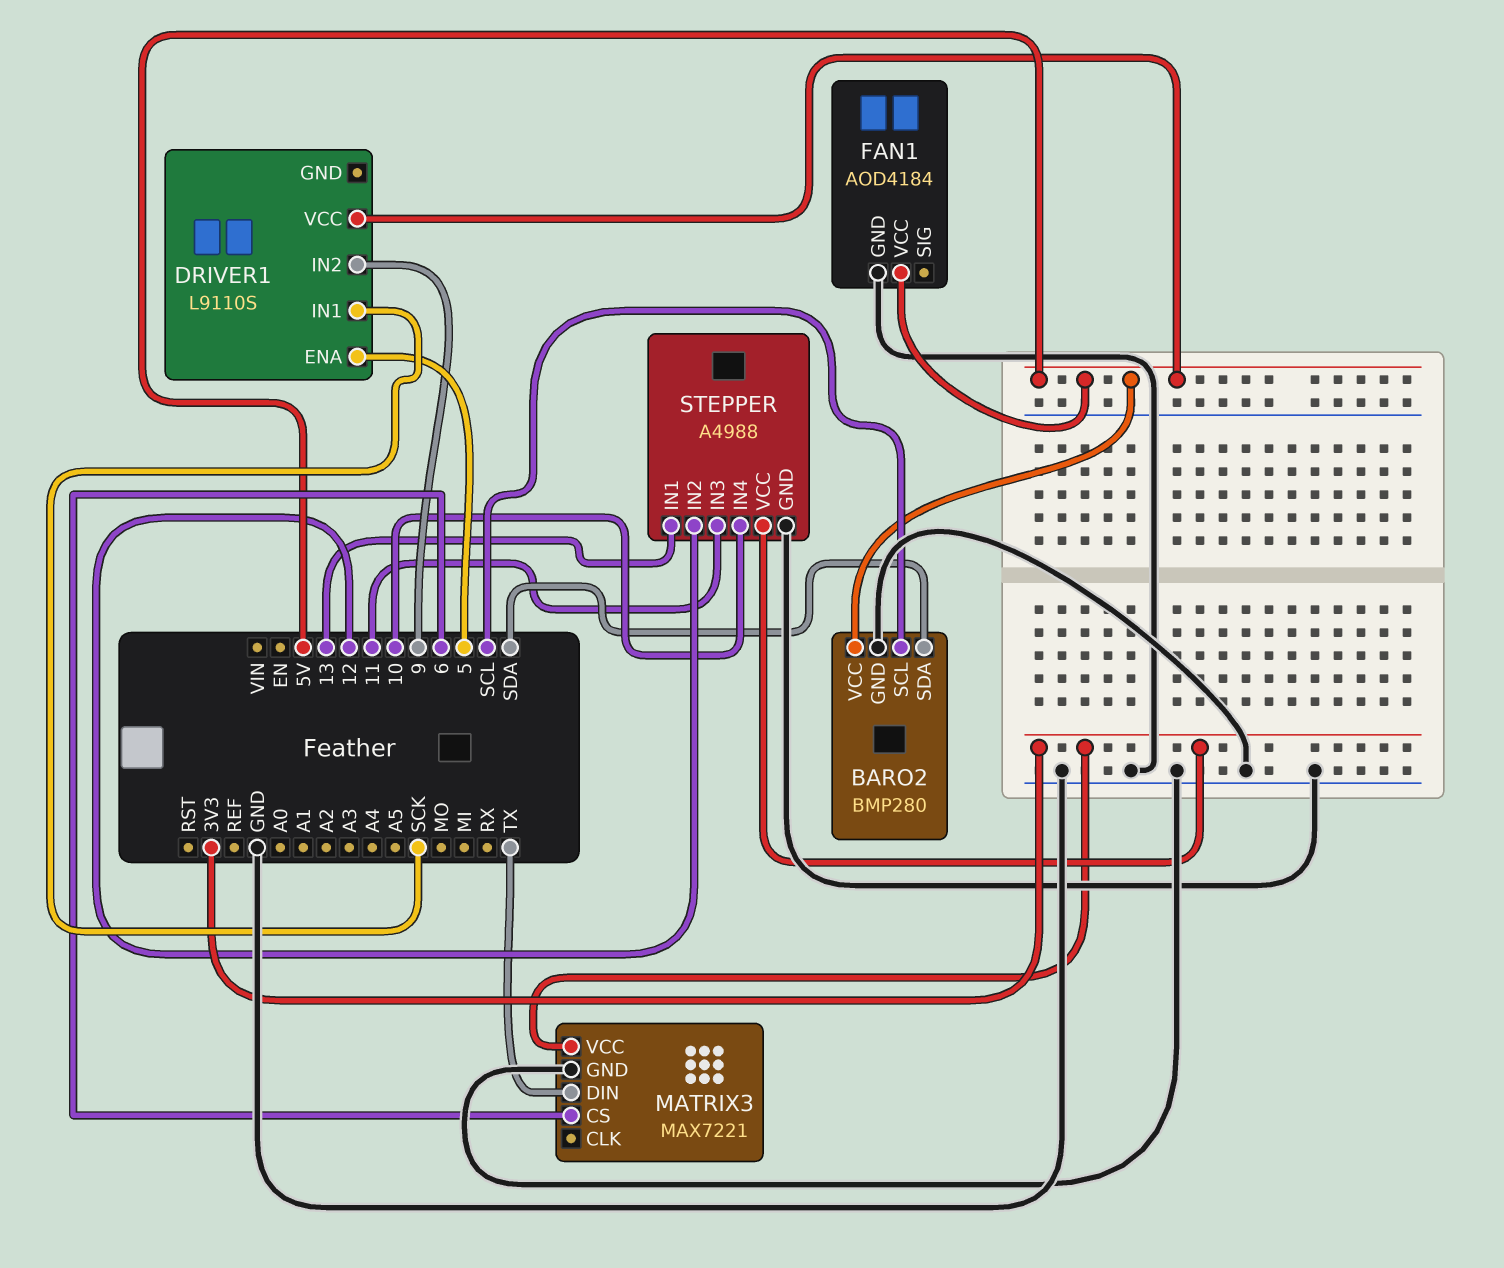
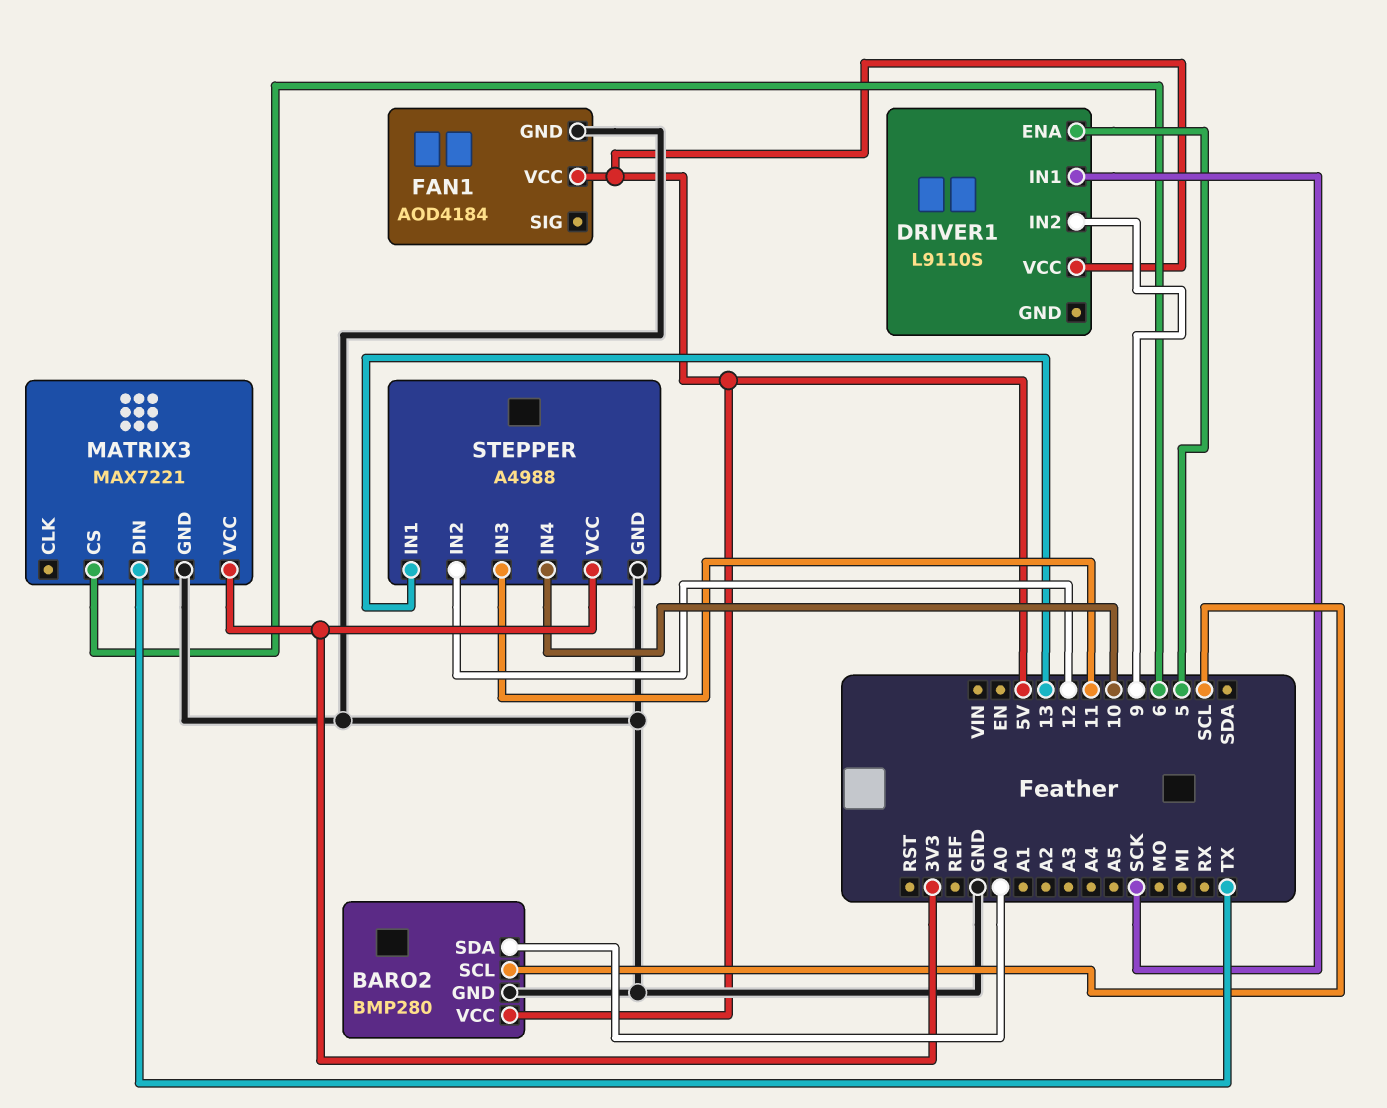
BARO2 pin SDA: SDA -> A0

